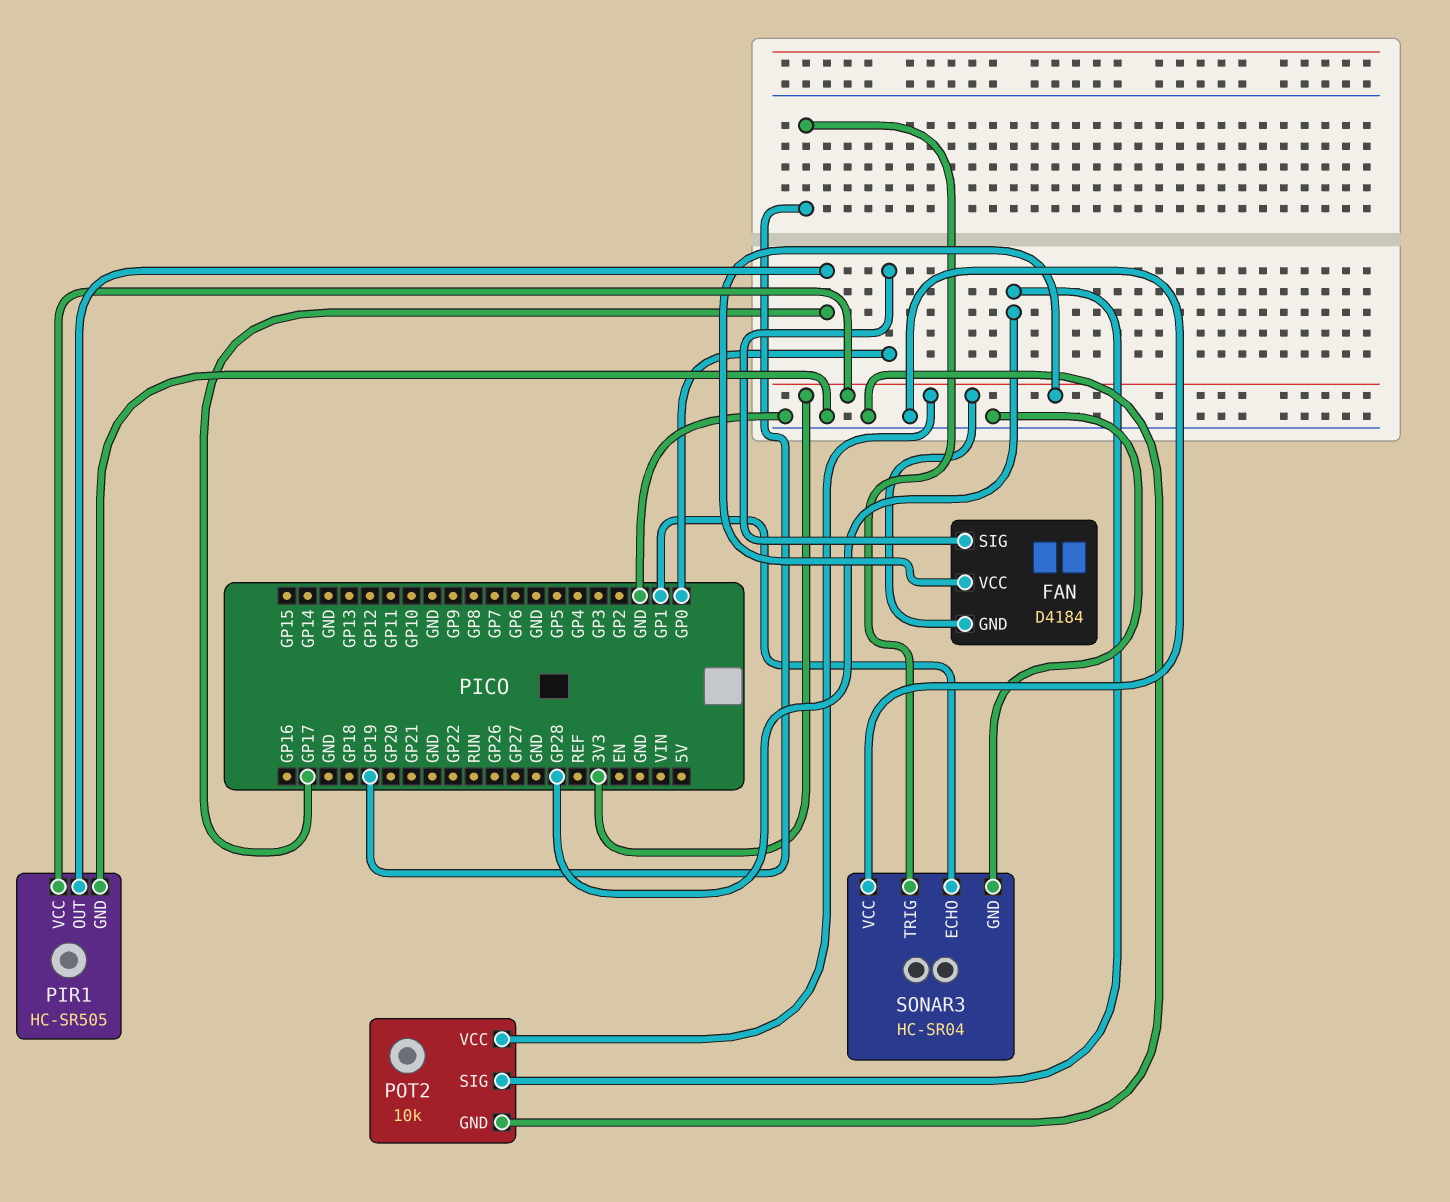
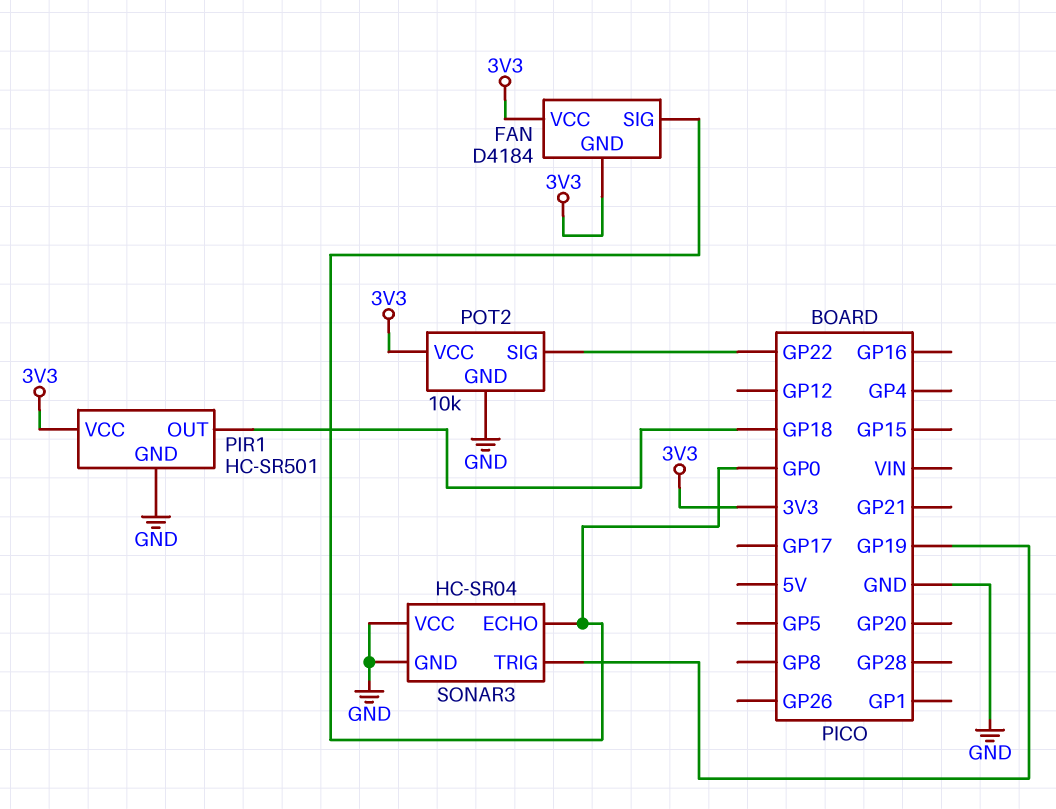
PIR1: HC-SR505 -> HC-SR501
PIR1 pin OUT: GP17 -> GP18
POT2 pin SIG: GP28 -> GP22
SONAR3 pin ECHO: GP1 -> GP0

